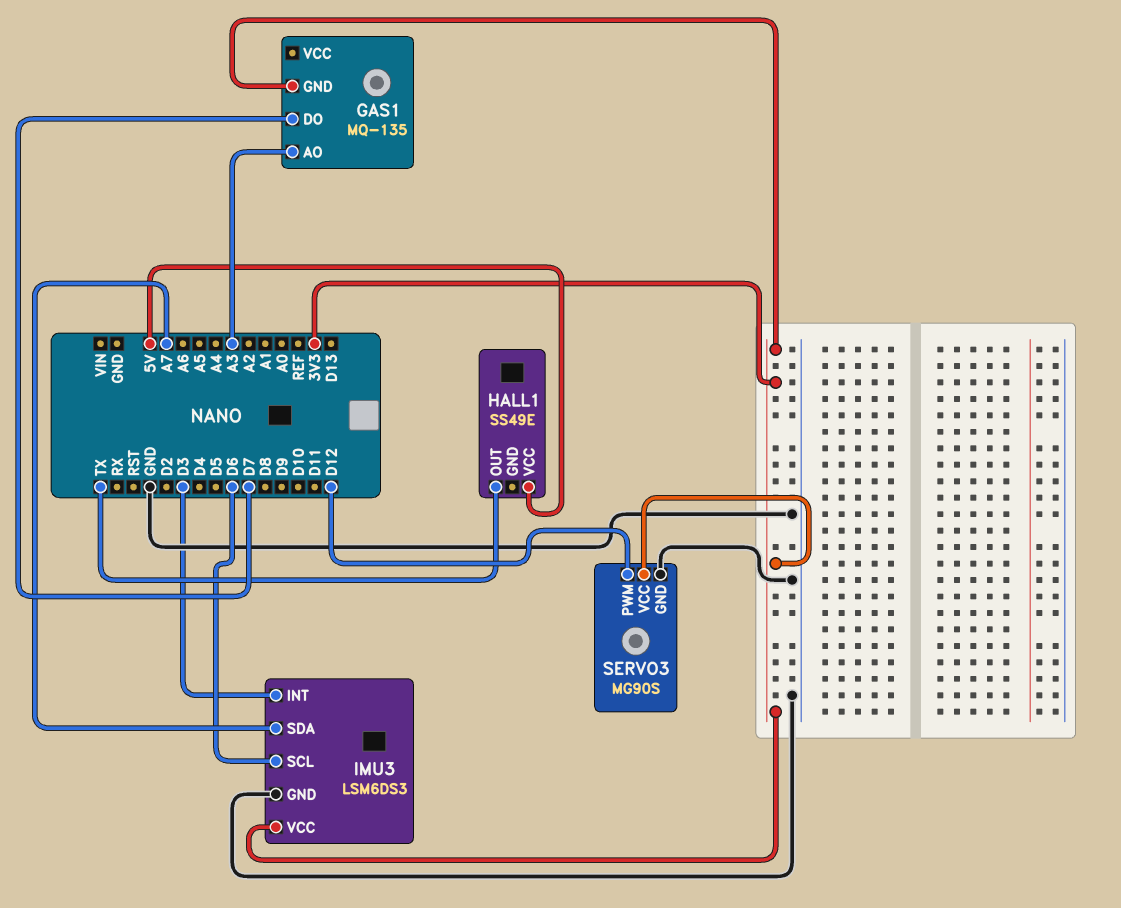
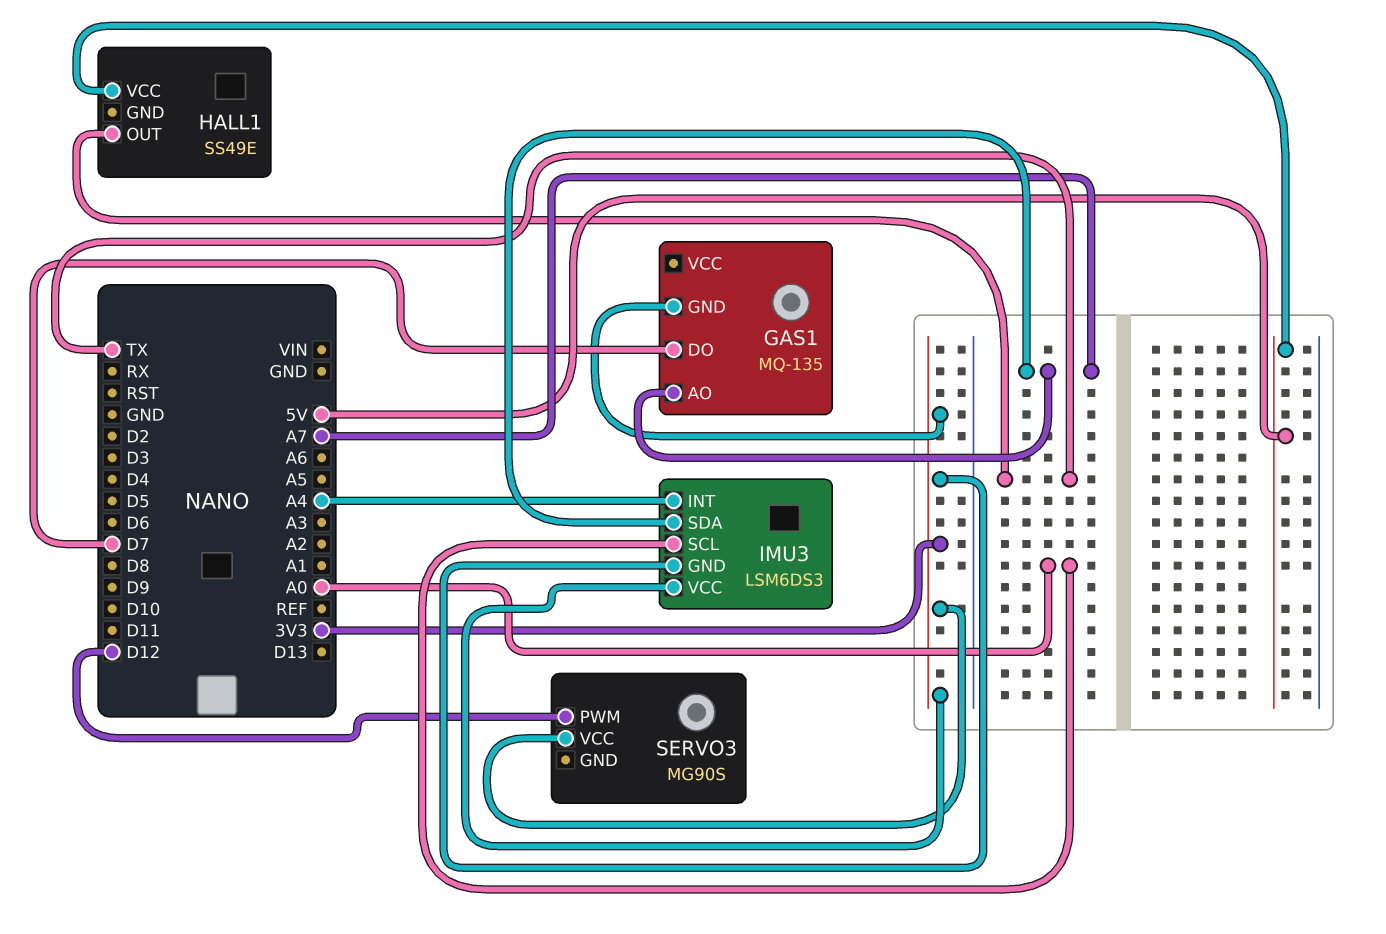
GAS1 pin AO: A3 -> A7
IMU3 pin GND: GND -> 3V3
IMU3 pin INT: D3 -> A4
IMU3 pin SCL: D6 -> A0
SERVO3 pin GND: GND -> none

